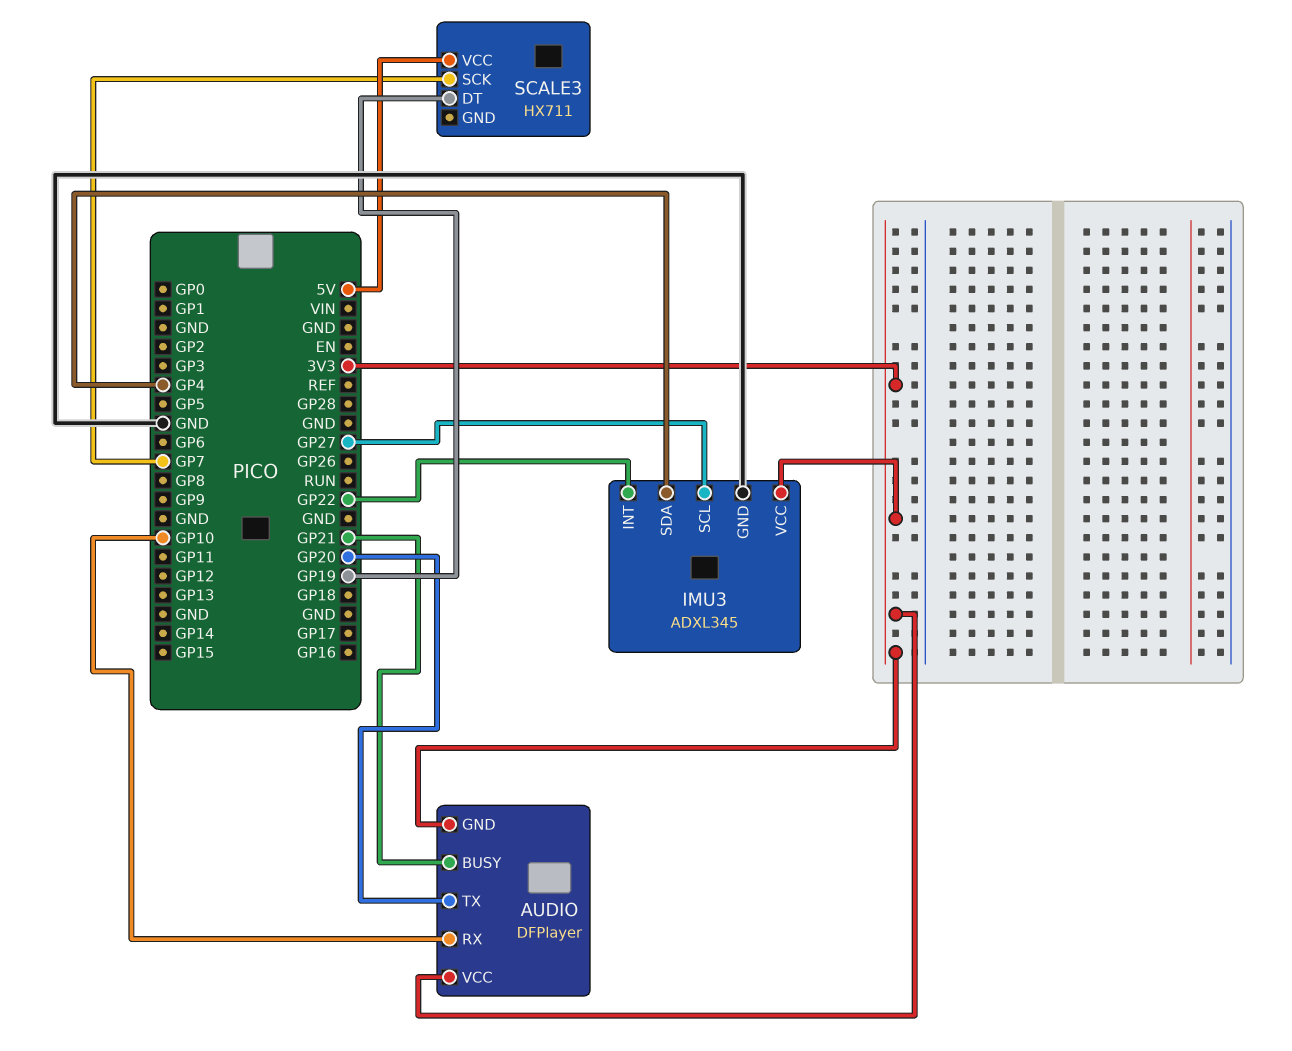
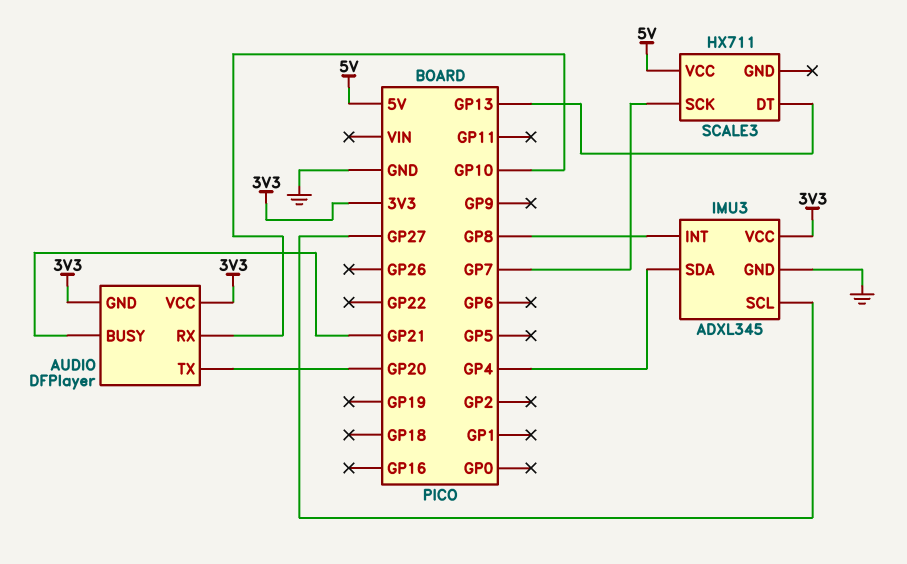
IMU3 pin INT: GP22 -> GP8
SCALE3 pin DT: GP19 -> GP13

